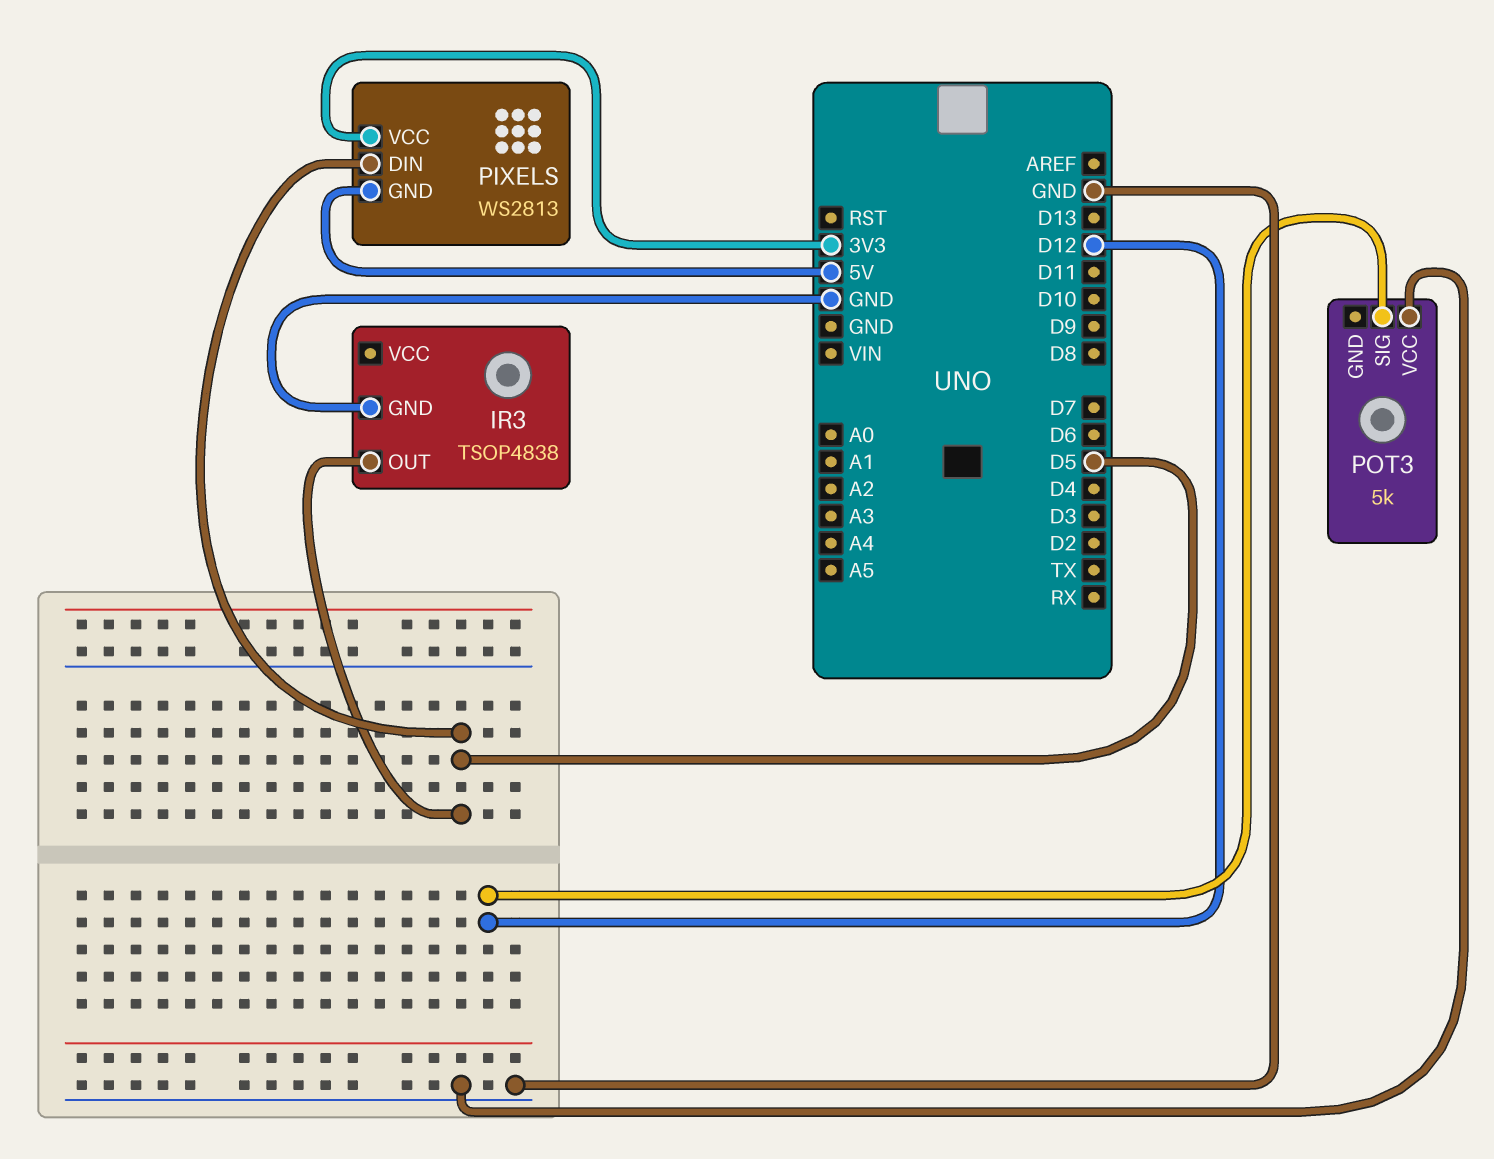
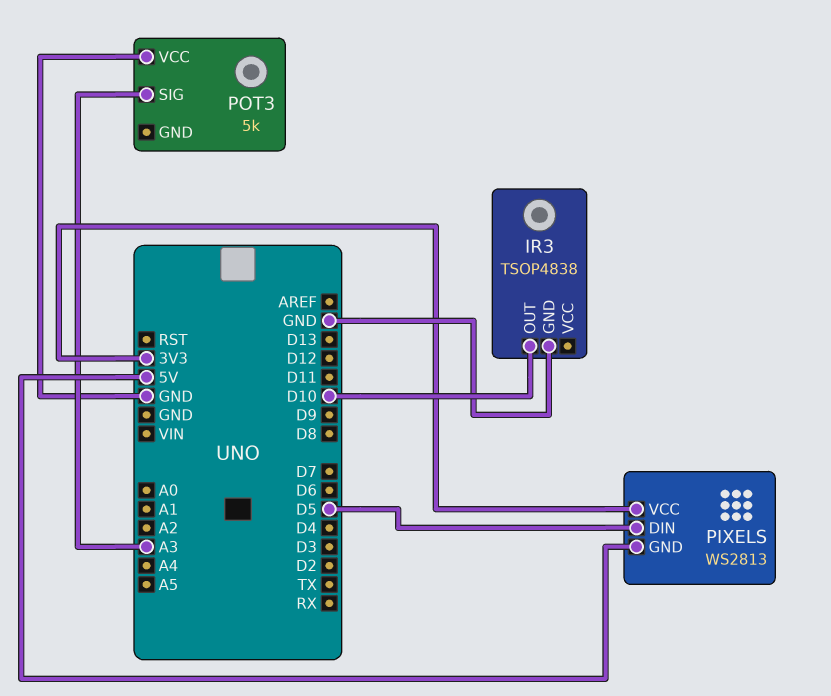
IR3 pin OUT: D5 -> D10
POT3 pin SIG: D12 -> A3

